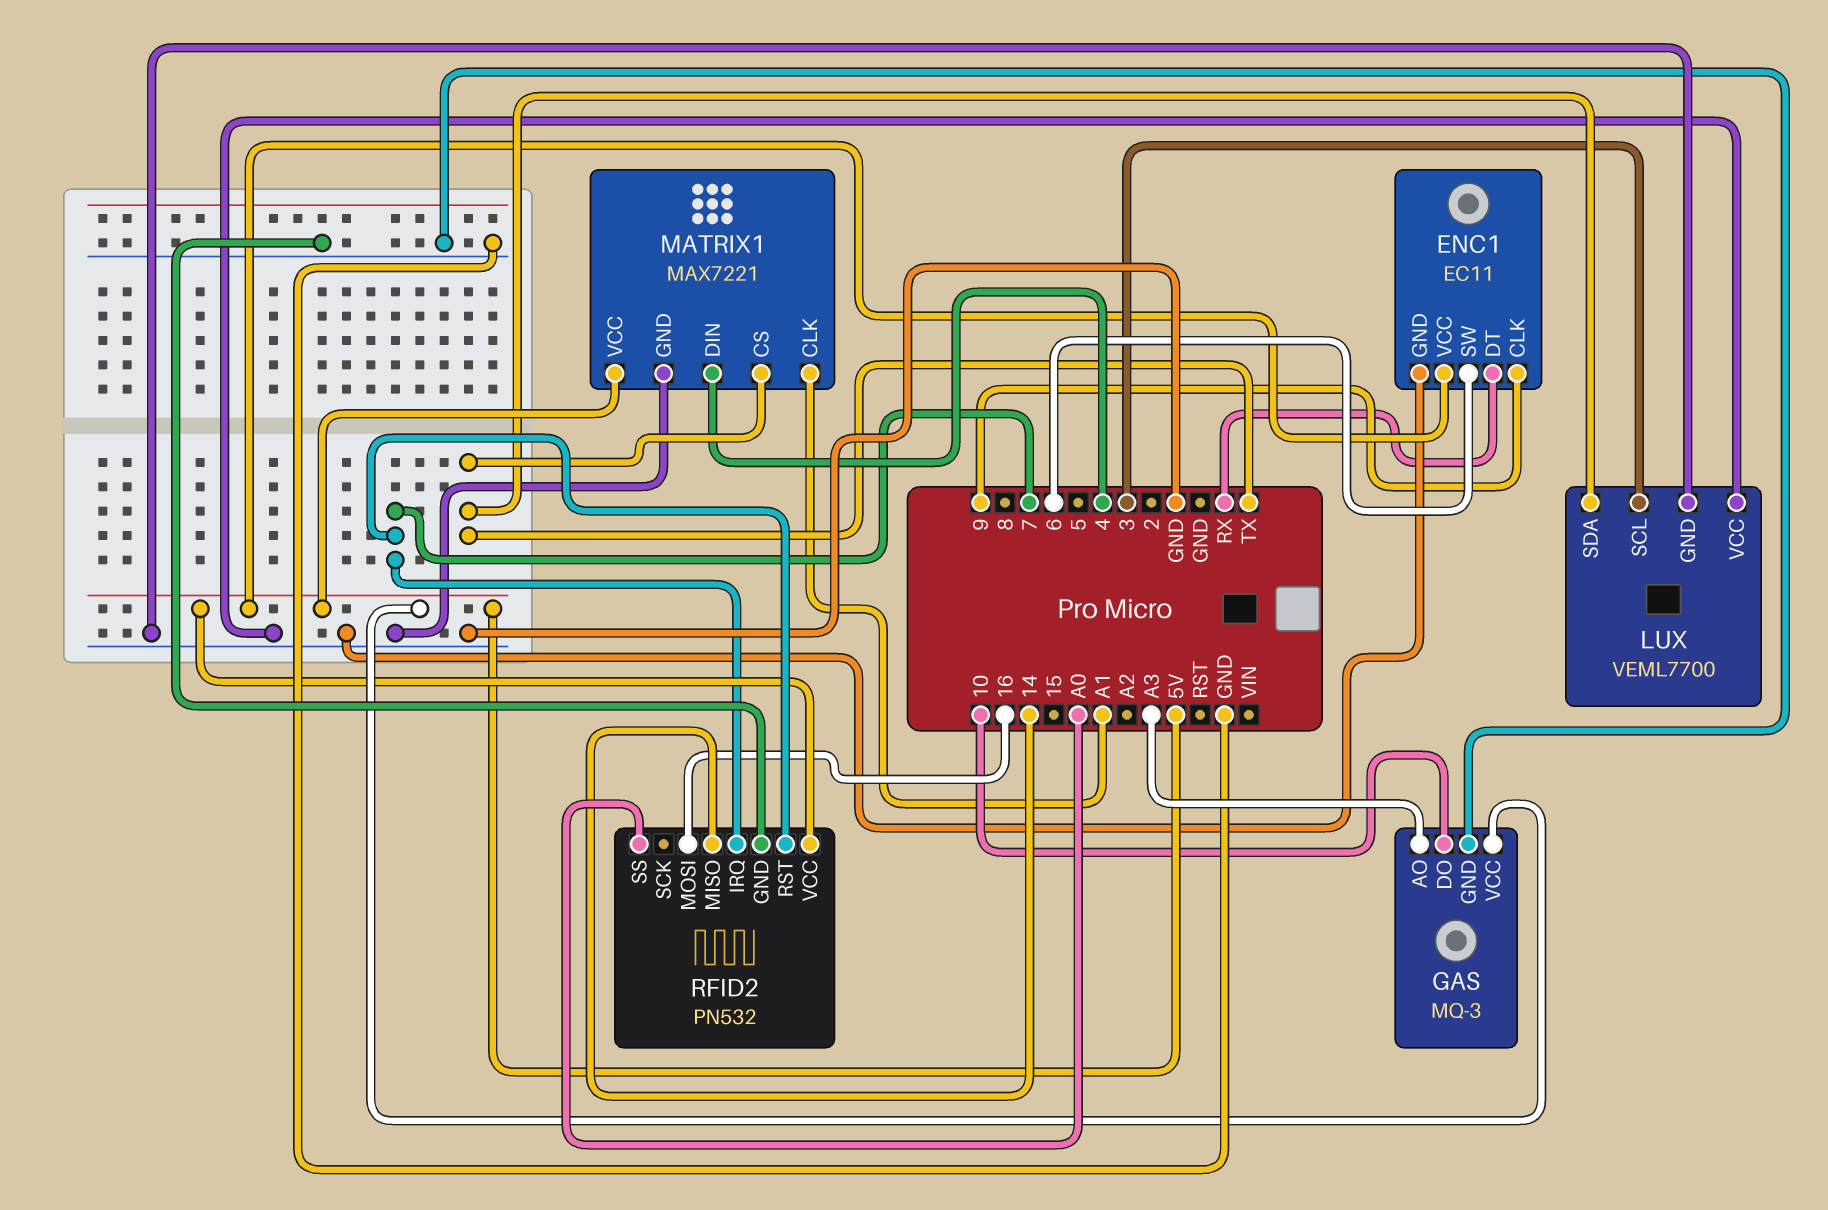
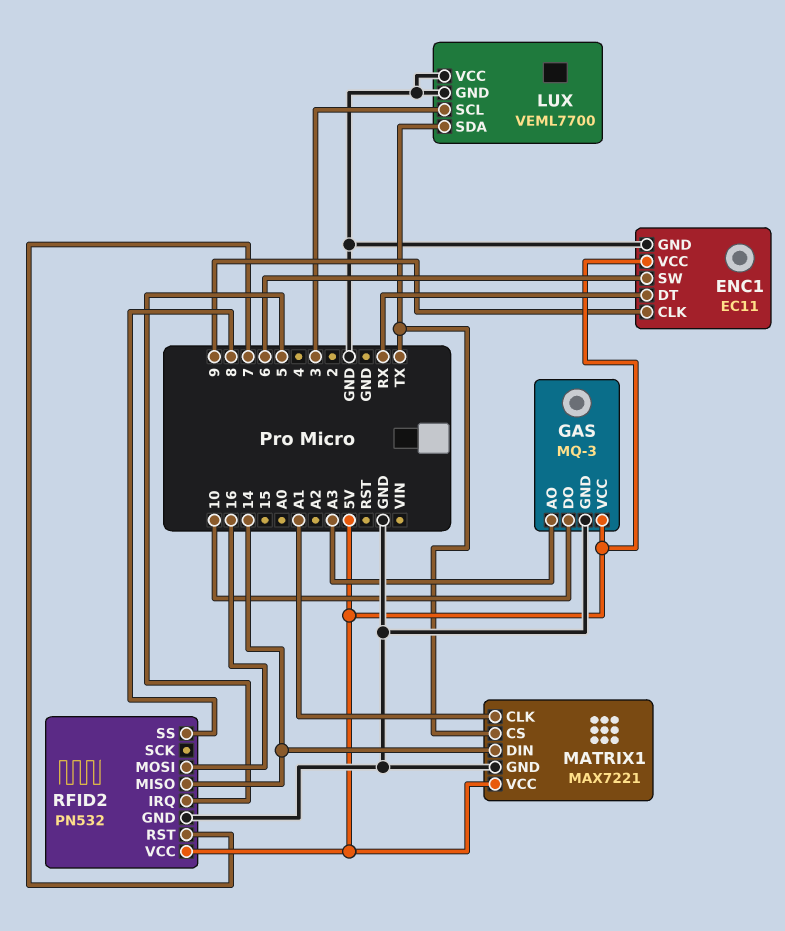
MATRIX1 pin DIN: 4 -> 14
RFID2 pin IRQ: 7 -> 5
RFID2 pin SS: A0 -> 8

